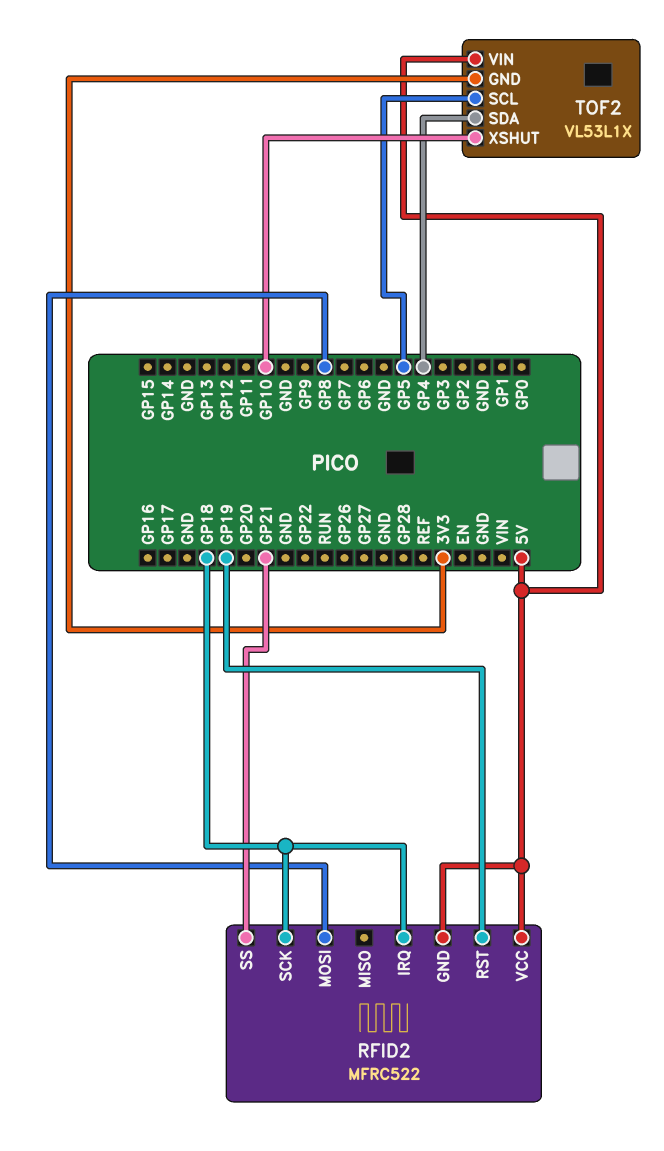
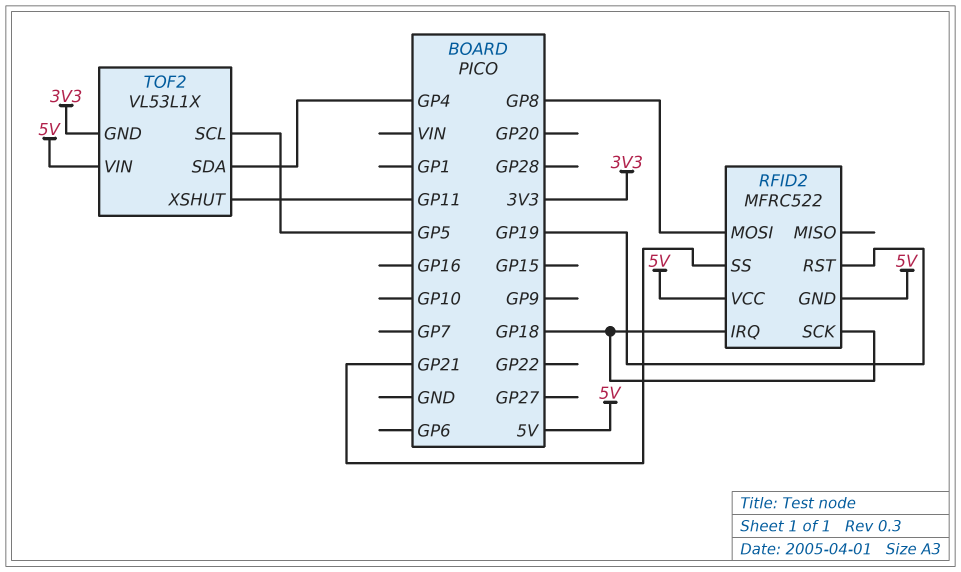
TOF2 pin XSHUT: GP10 -> GP11

